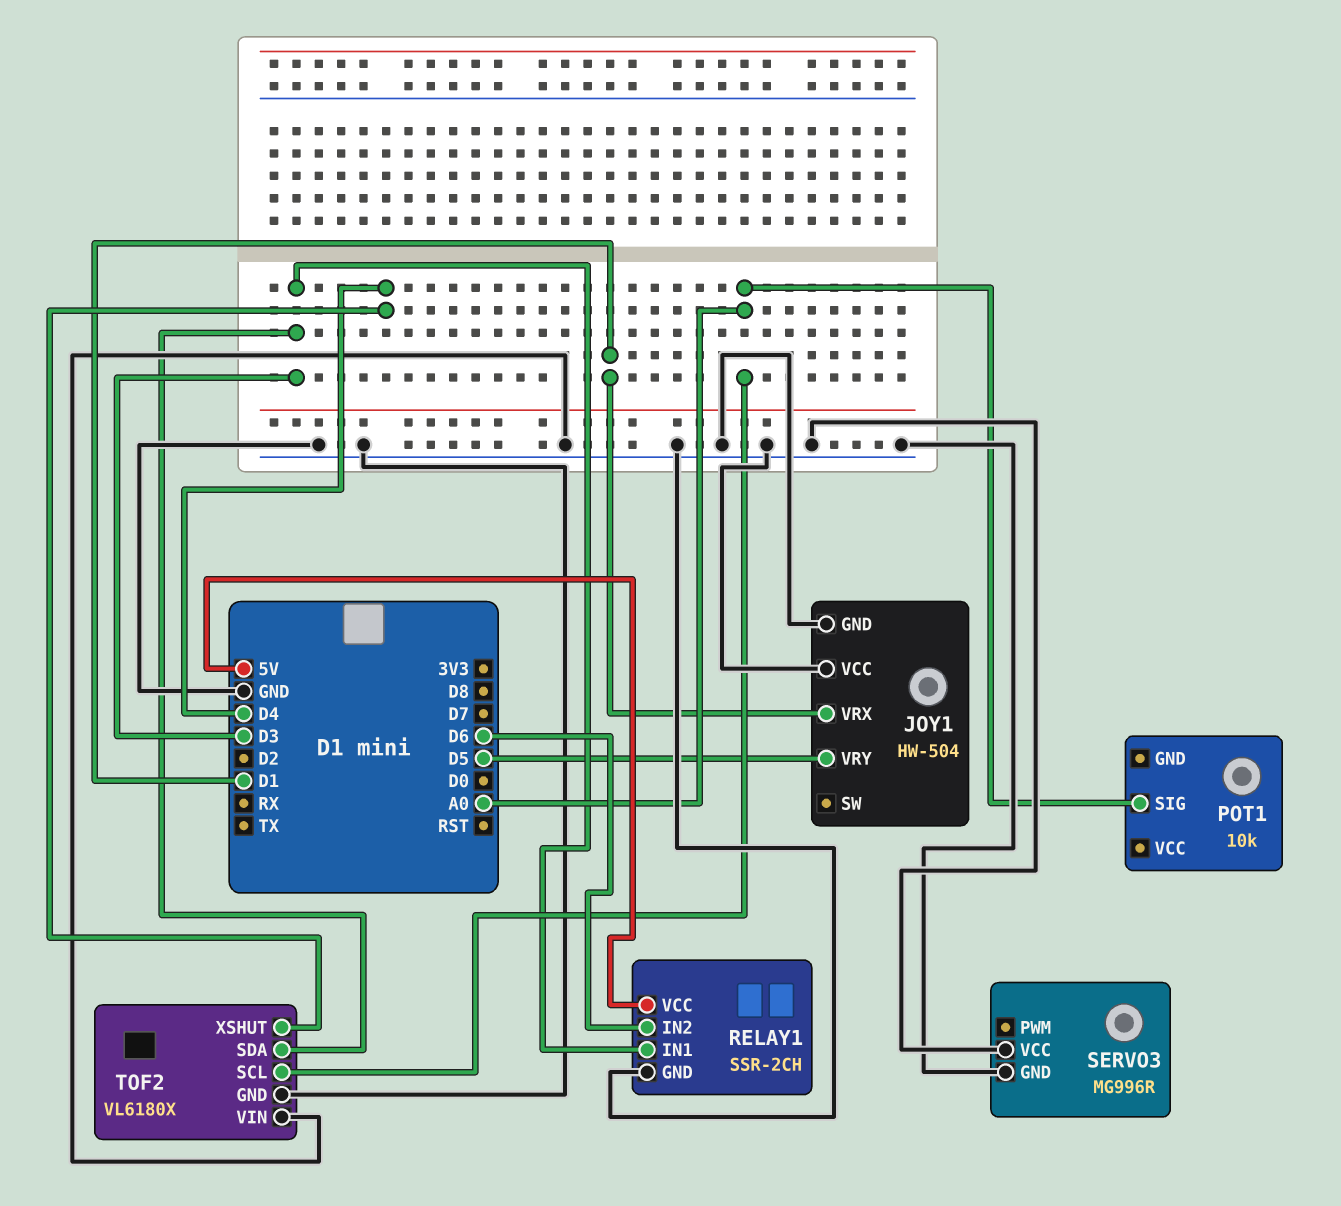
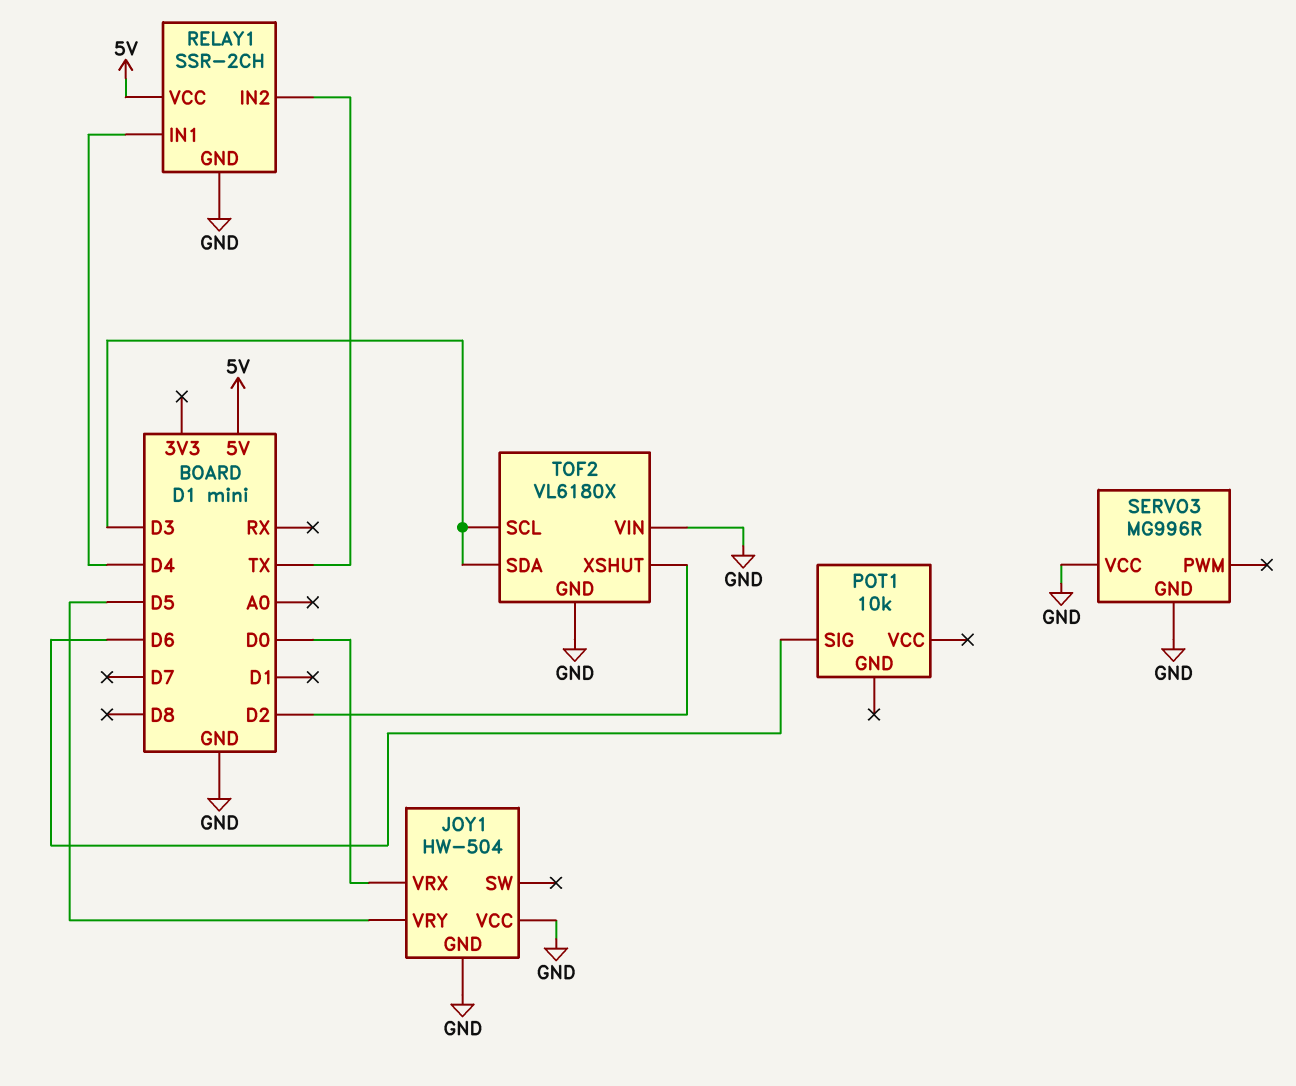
JOY1 pin VRX: D1 -> D0
POT1 pin SIG: A0 -> D6
RELAY1 pin IN1: D3 -> D4
RELAY1 pin IN2: D6 -> TX
TOF2 pin SCL: A0 -> D3
TOF2 pin XSHUT: D4 -> D2

